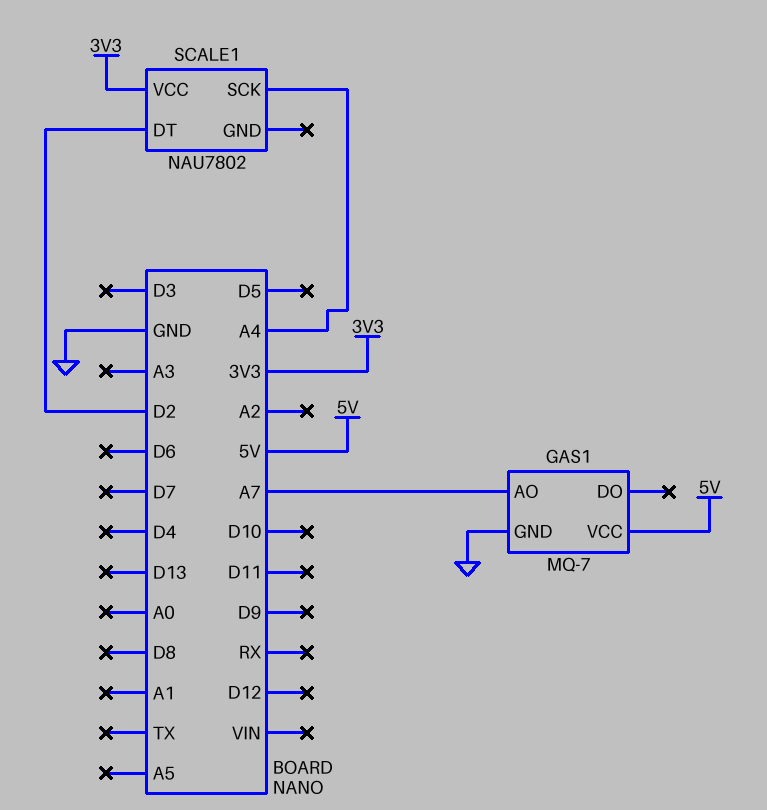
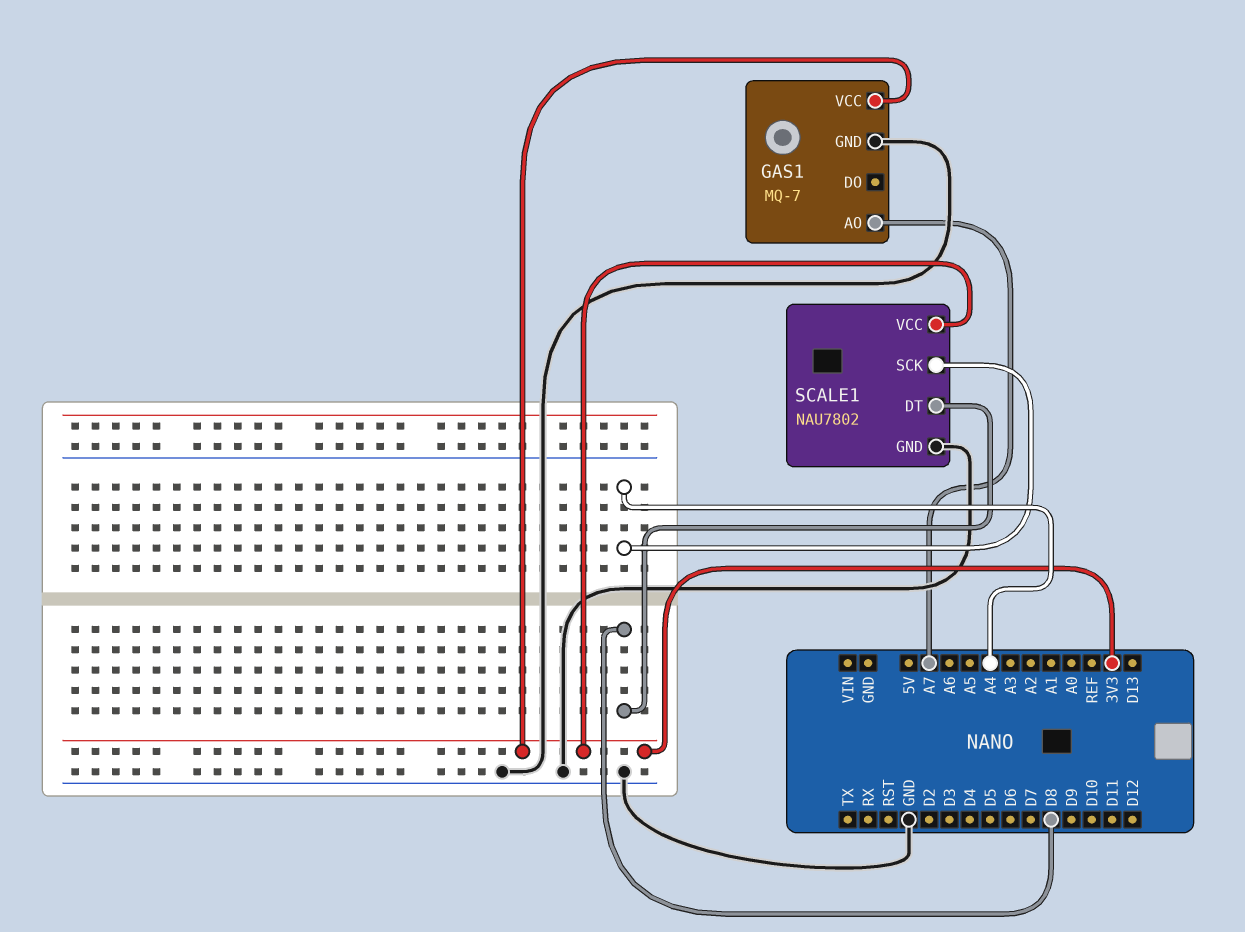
GAS1 pin VCC: 5V -> 3V3
SCALE1 pin DT: D2 -> D8
SCALE1 pin GND: none -> GND

